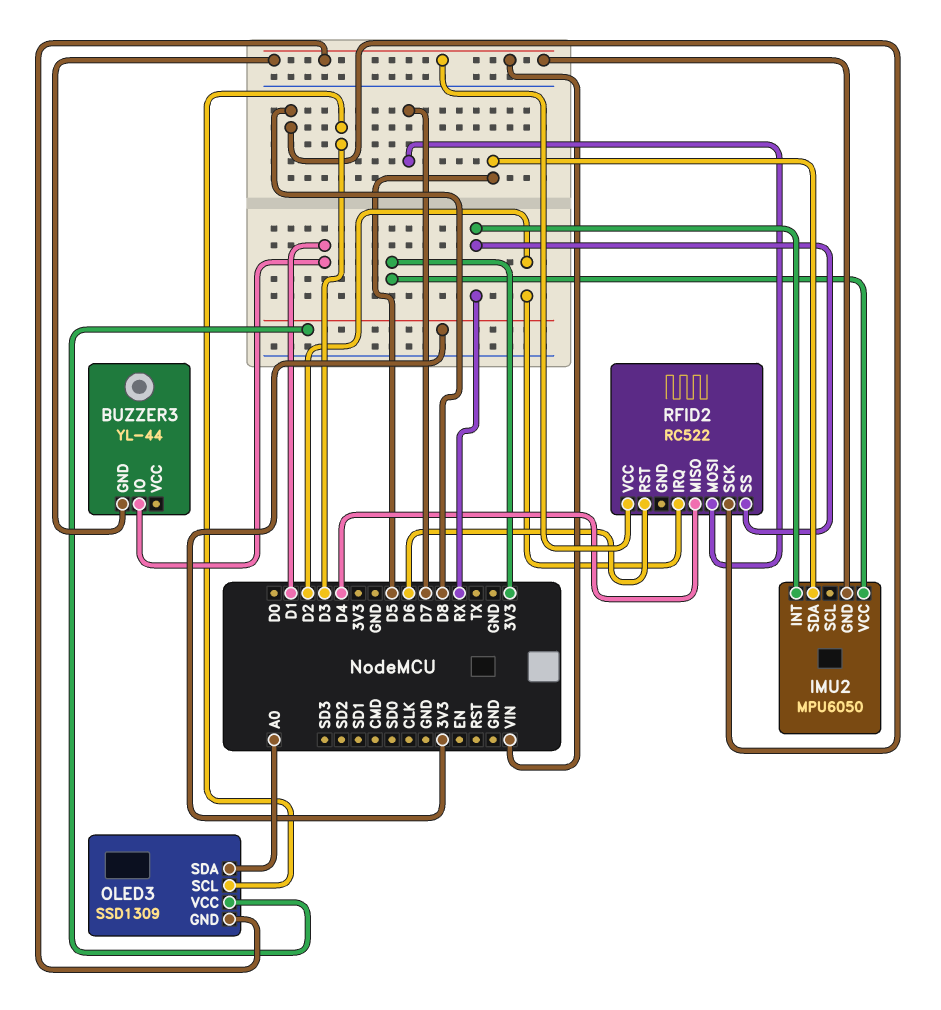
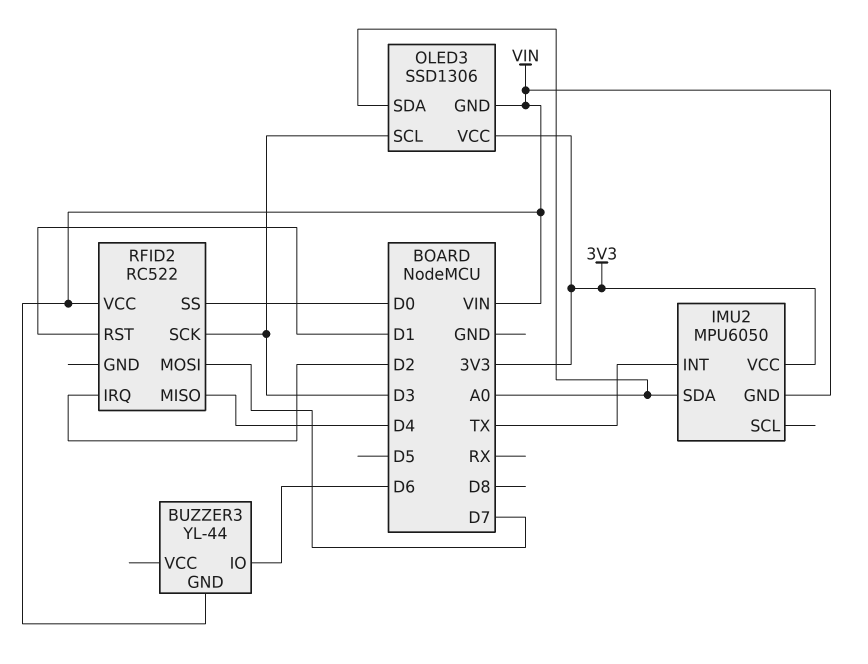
BUZZER3 pin IO: D1 -> D6
IMU2 pin INT: RX -> TX
IMU2 pin SDA: D5 -> A0
OLED3: SSD1309 -> SSD1306
RFID2 pin RST: D6 -> D1
RFID2 pin SCK: D8 -> D3
RFID2 pin SS: RX -> D0

